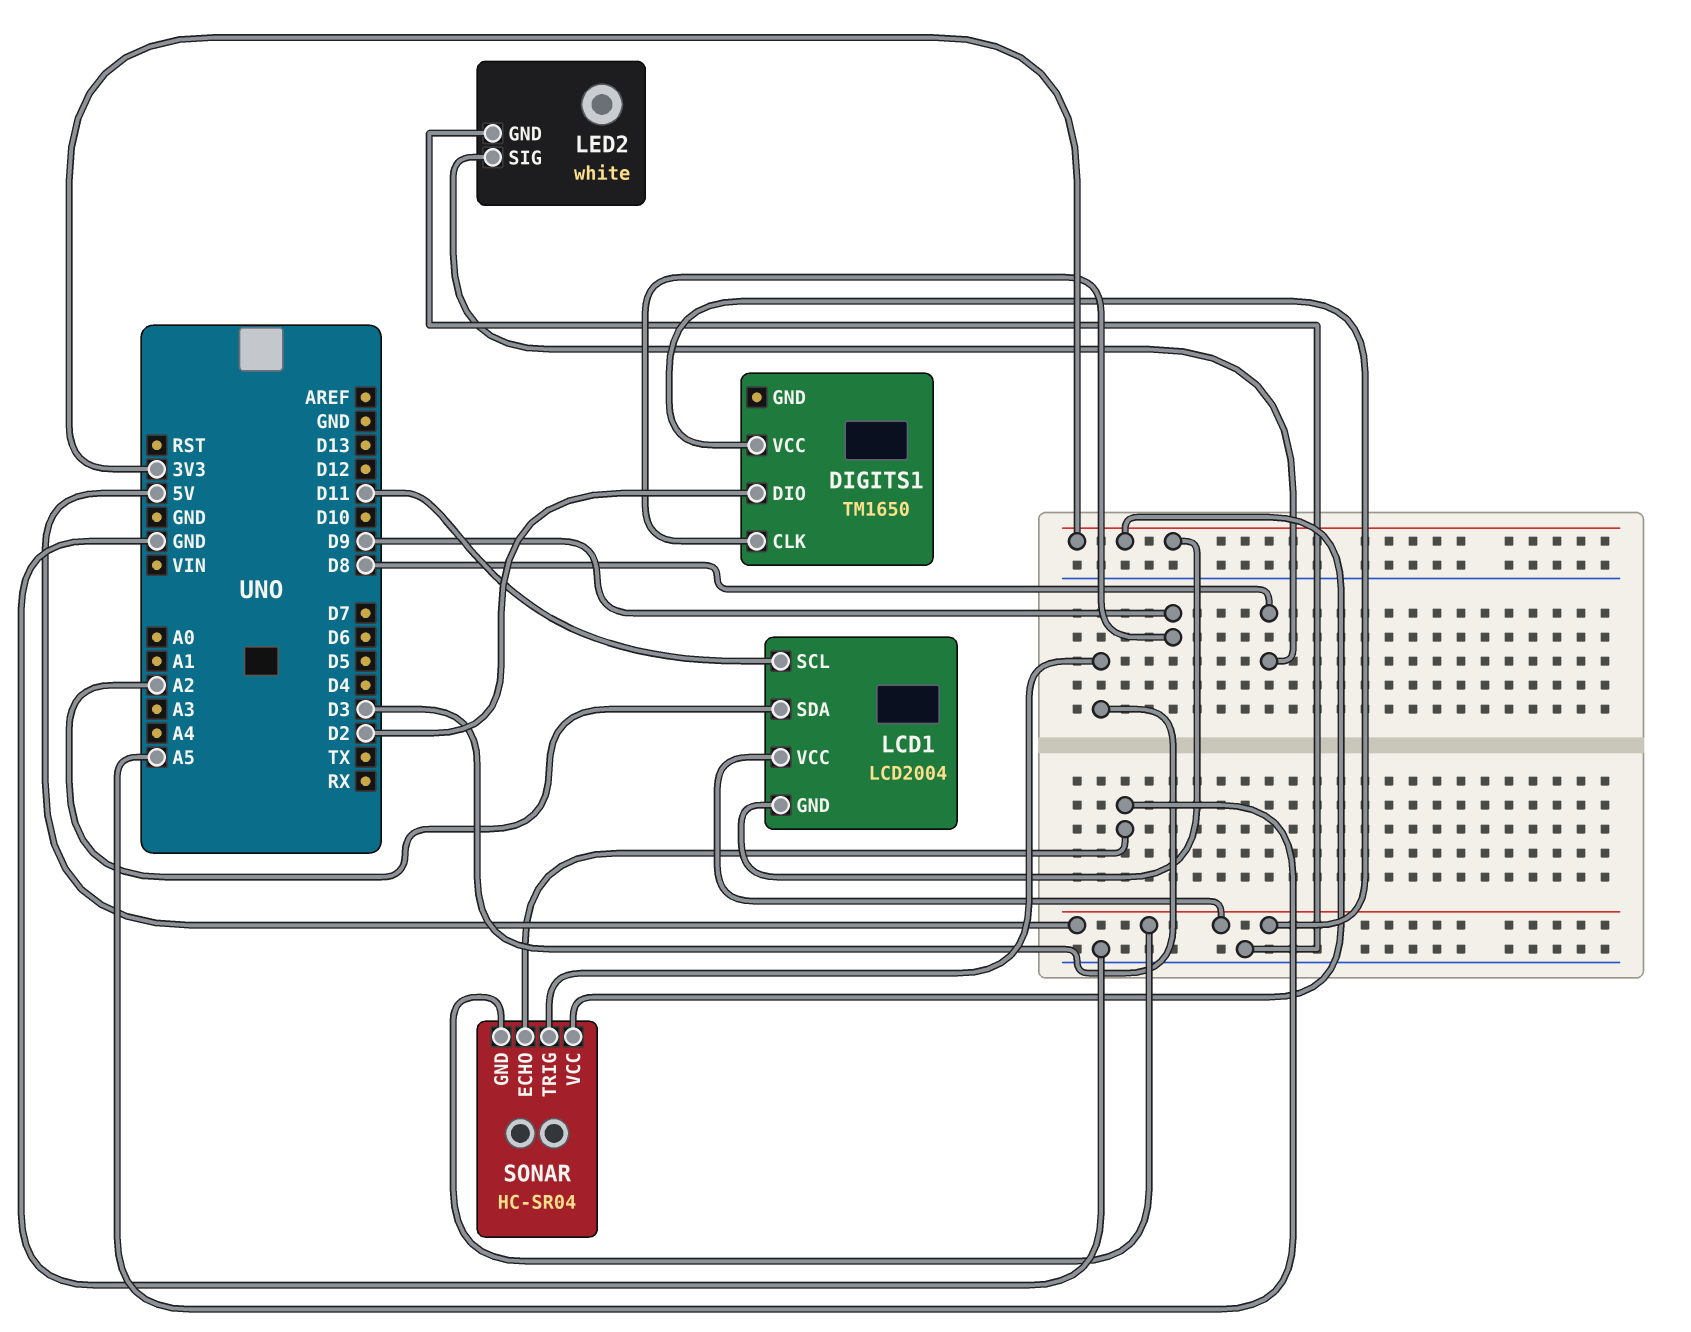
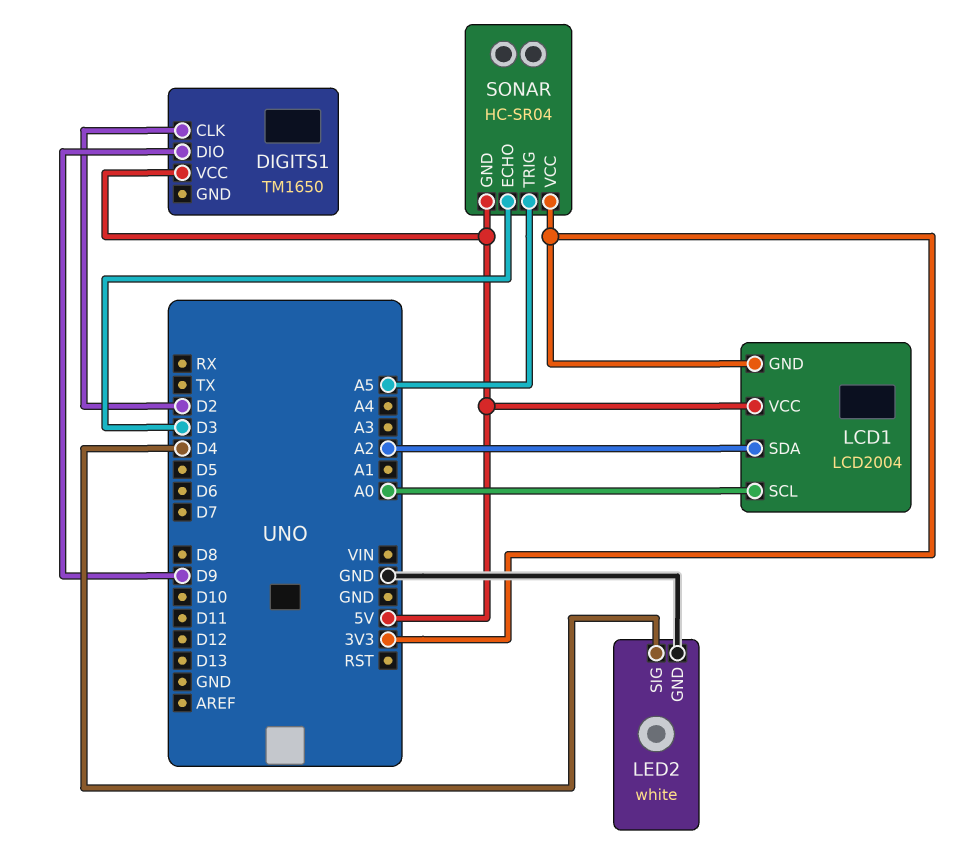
DIGITS1 pin CLK: D9 -> D2
DIGITS1 pin DIO: D2 -> D9
LCD1 pin SCL: D11 -> A0
LED2 pin SIG: D8 -> D4
SONAR pin ECHO: A5 -> D3
SONAR pin TRIG: D3 -> A5

